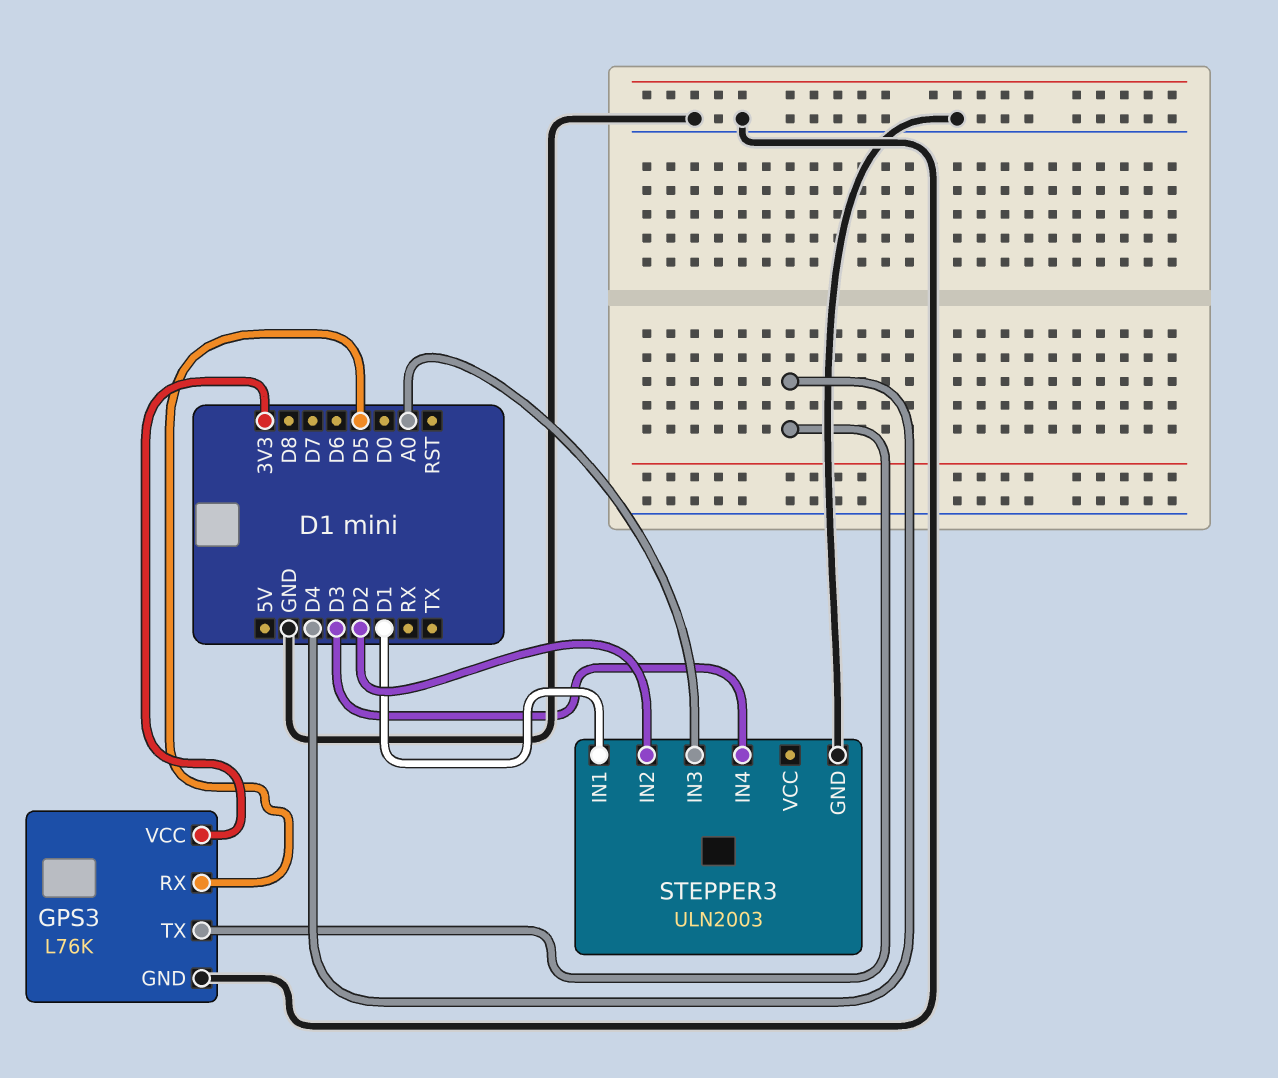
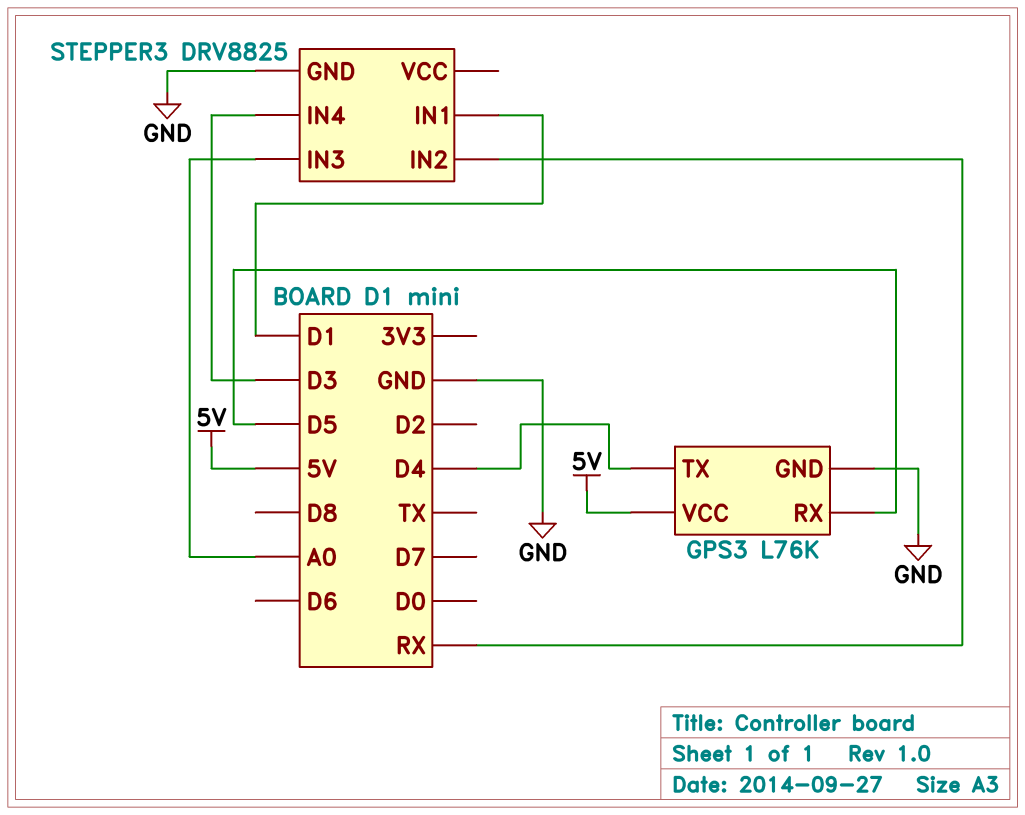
GPS3 pin VCC: 3V3 -> 5V
STEPPER3: ULN2003 -> DRV8825
STEPPER3 pin IN2: D2 -> RX

